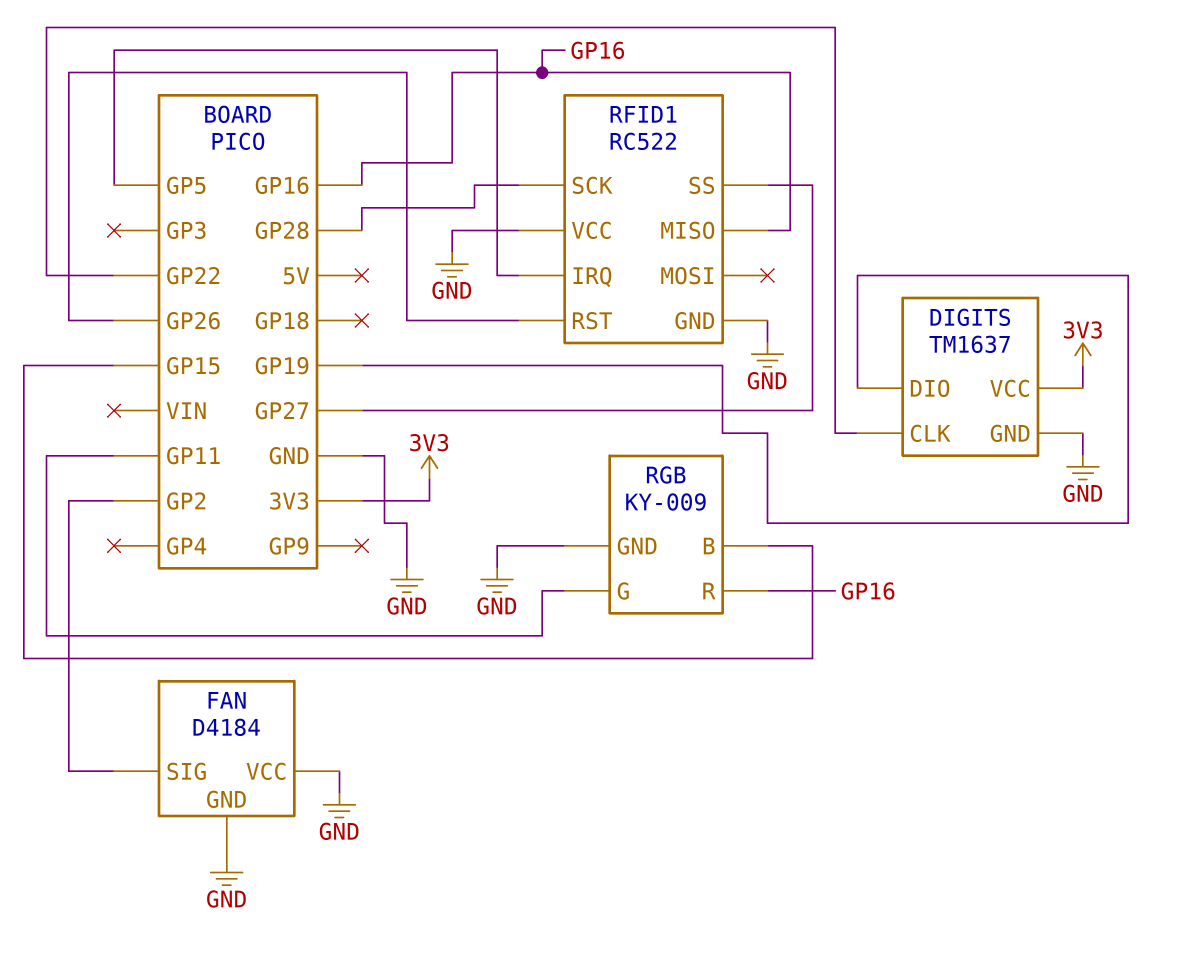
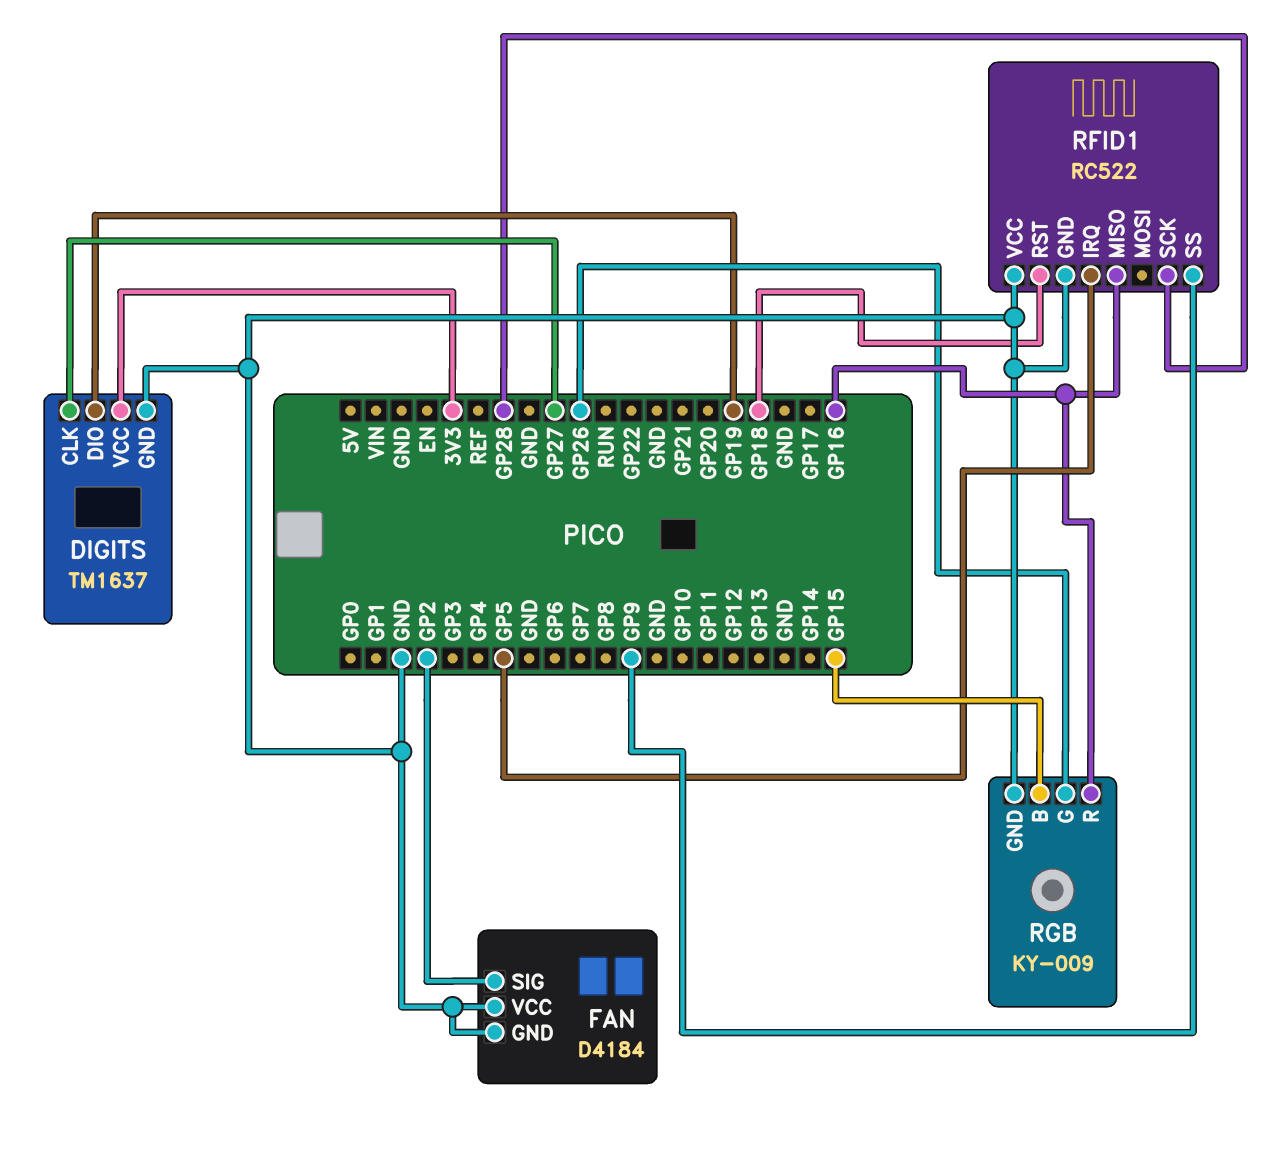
DIGITS pin CLK: GP22 -> GP27
RFID1 pin RST: GP26 -> GP18
RFID1 pin SS: GP27 -> GP9
RGB pin G: GP11 -> GP26

